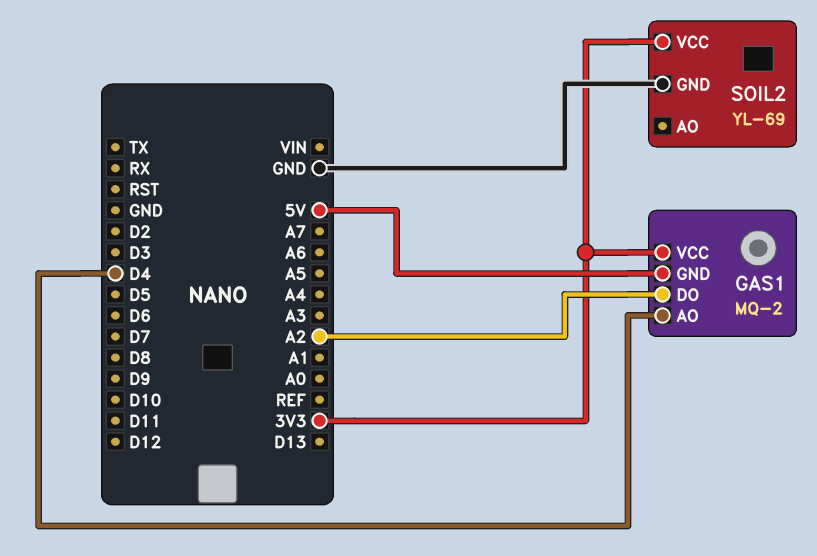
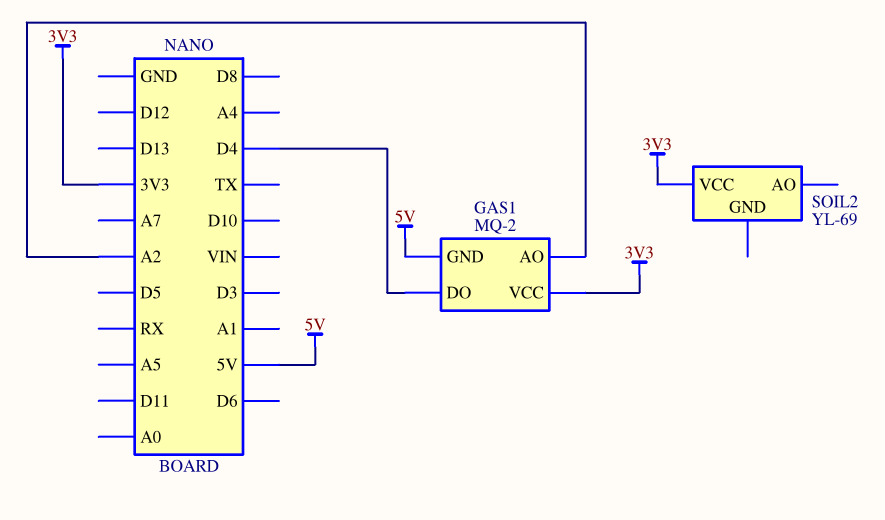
GAS1 pin AO: D4 -> A2
GAS1 pin DO: A2 -> D4
SOIL2 pin GND: GND -> none

